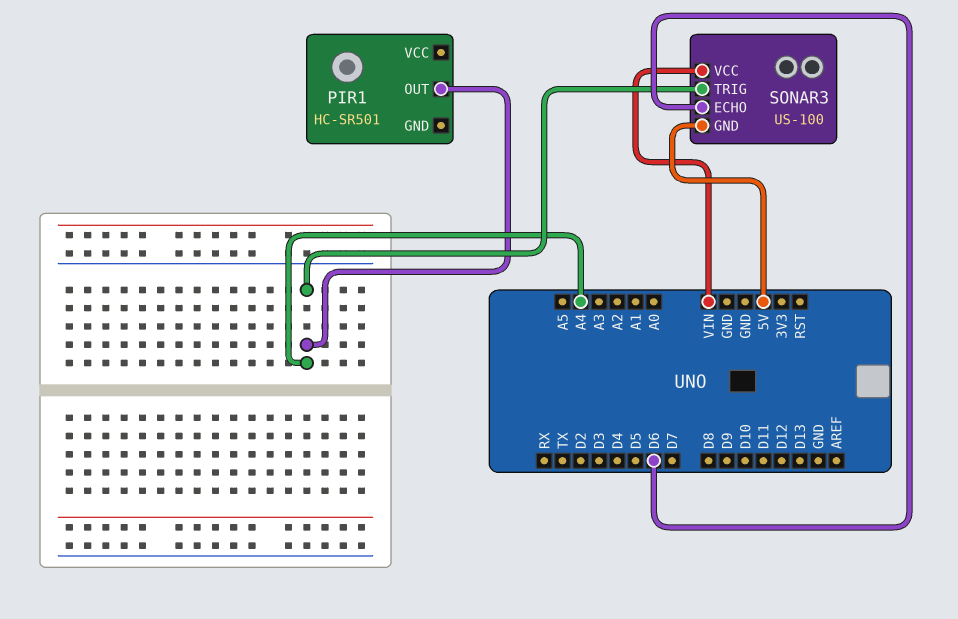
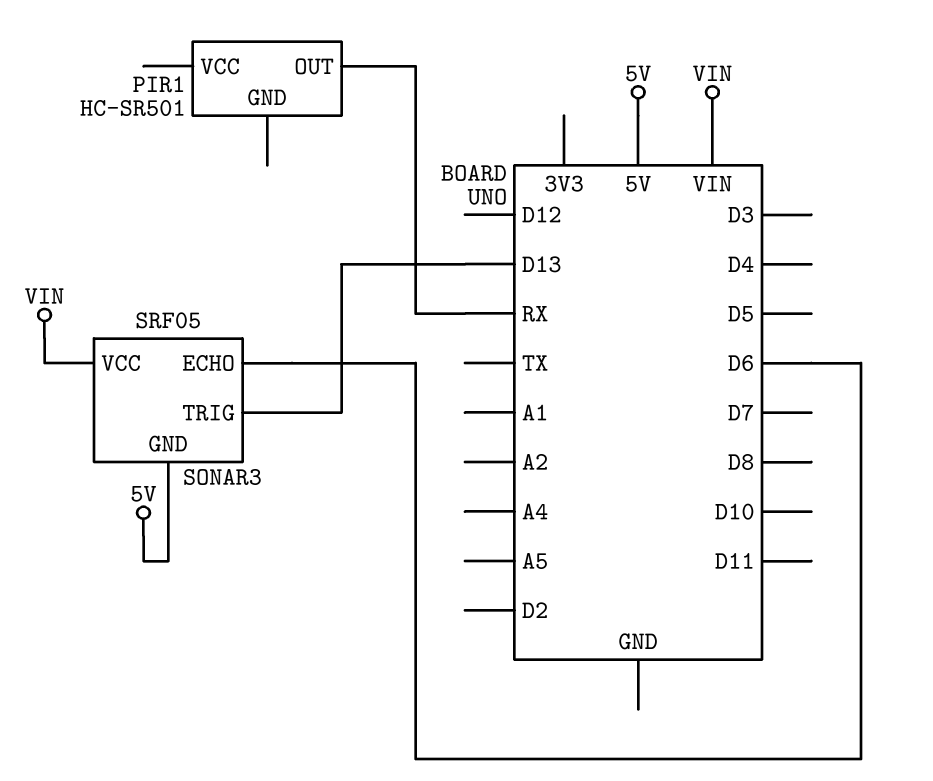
PIR1 pin OUT: A4 -> RX
SONAR3: US-100 -> SRF05
SONAR3 pin TRIG: A4 -> D13

